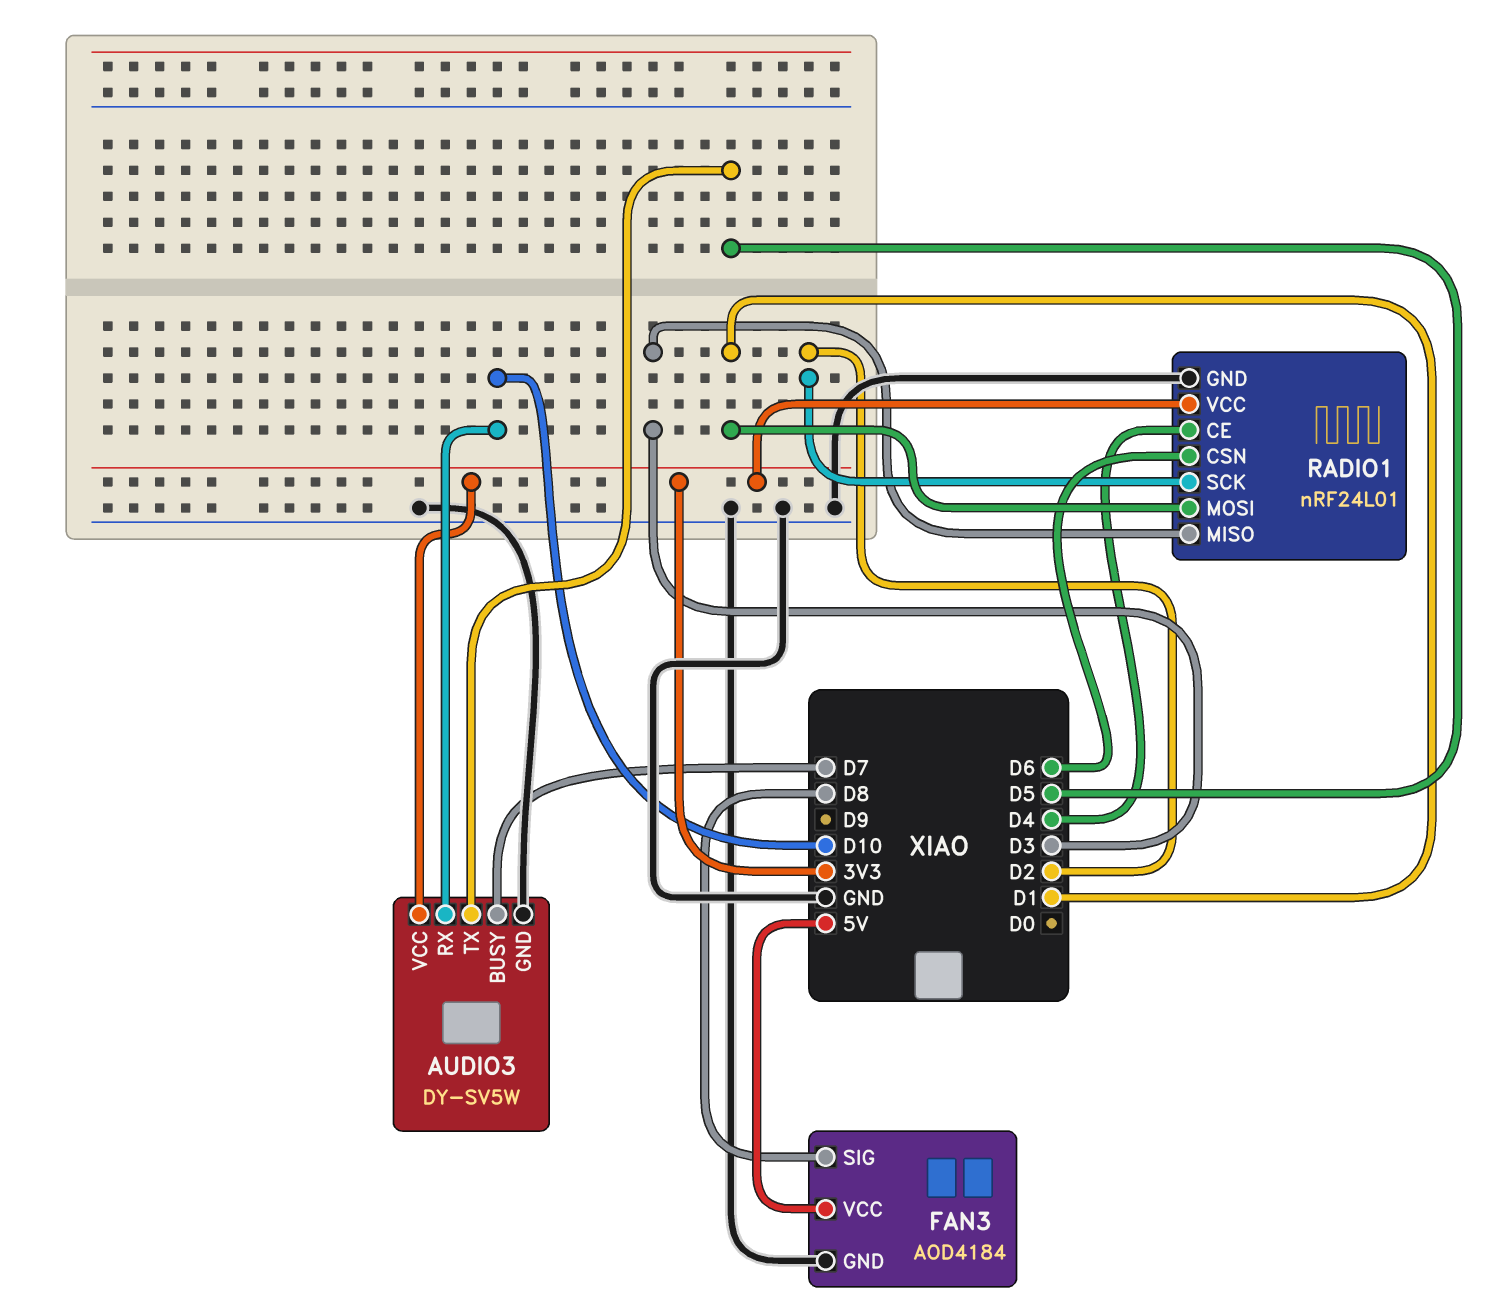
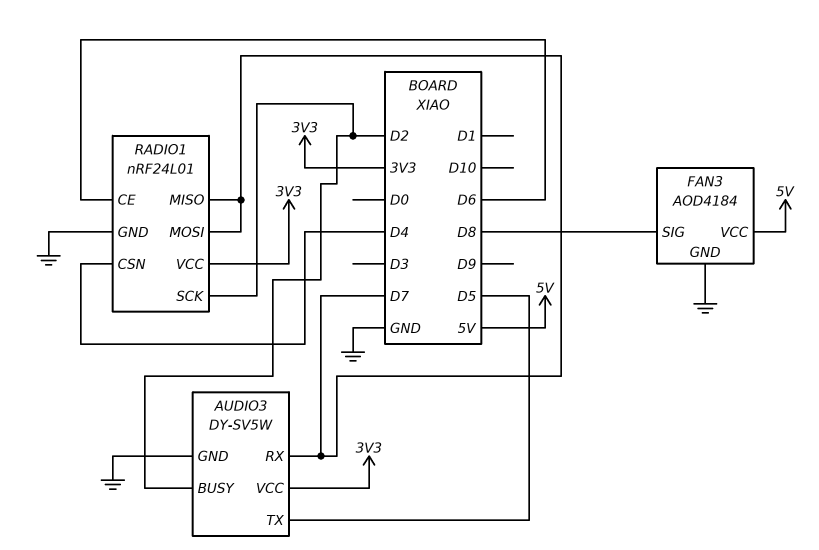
AUDIO3 pin BUSY: D7 -> D2
AUDIO3 pin RX: D10 -> D7
RADIO1 pin CE: D4 -> D6
RADIO1 pin CSN: D6 -> D4
RADIO1 pin MISO: D3 -> D7
RADIO1 pin MOSI: D1 -> D7

